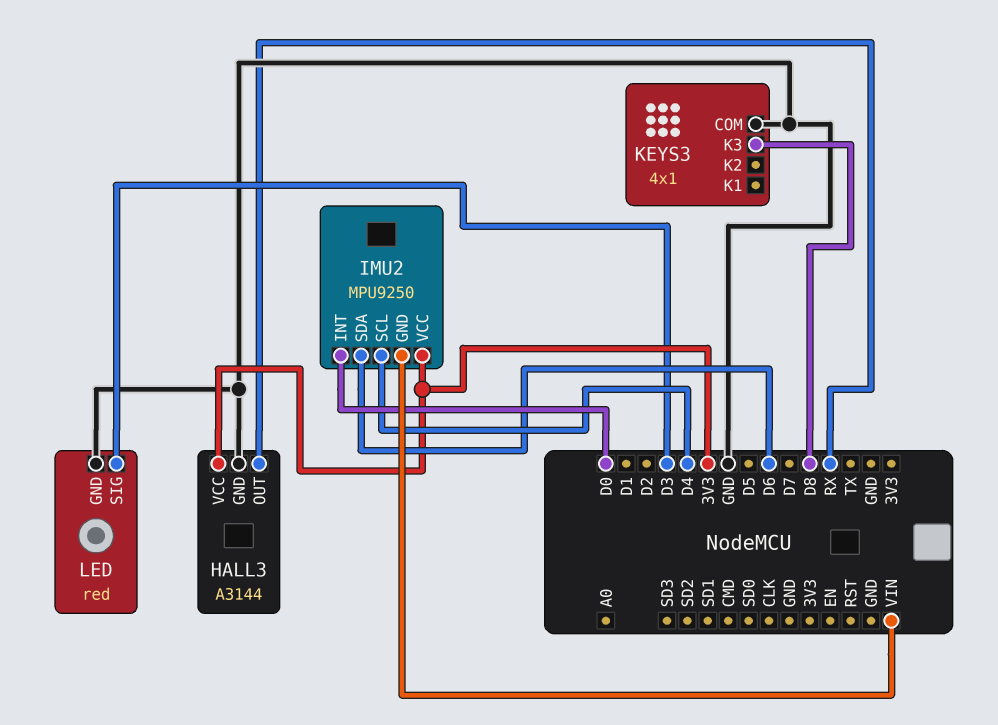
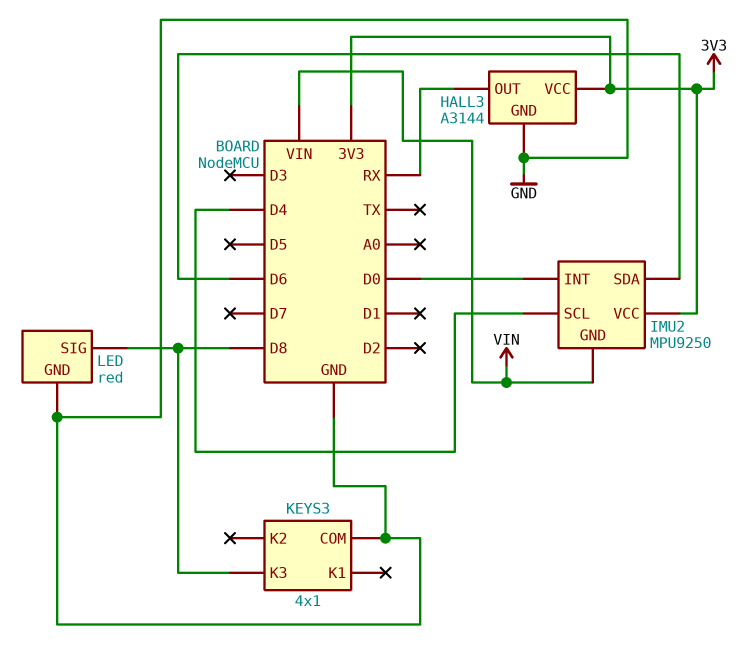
LED pin SIG: D3 -> D8

